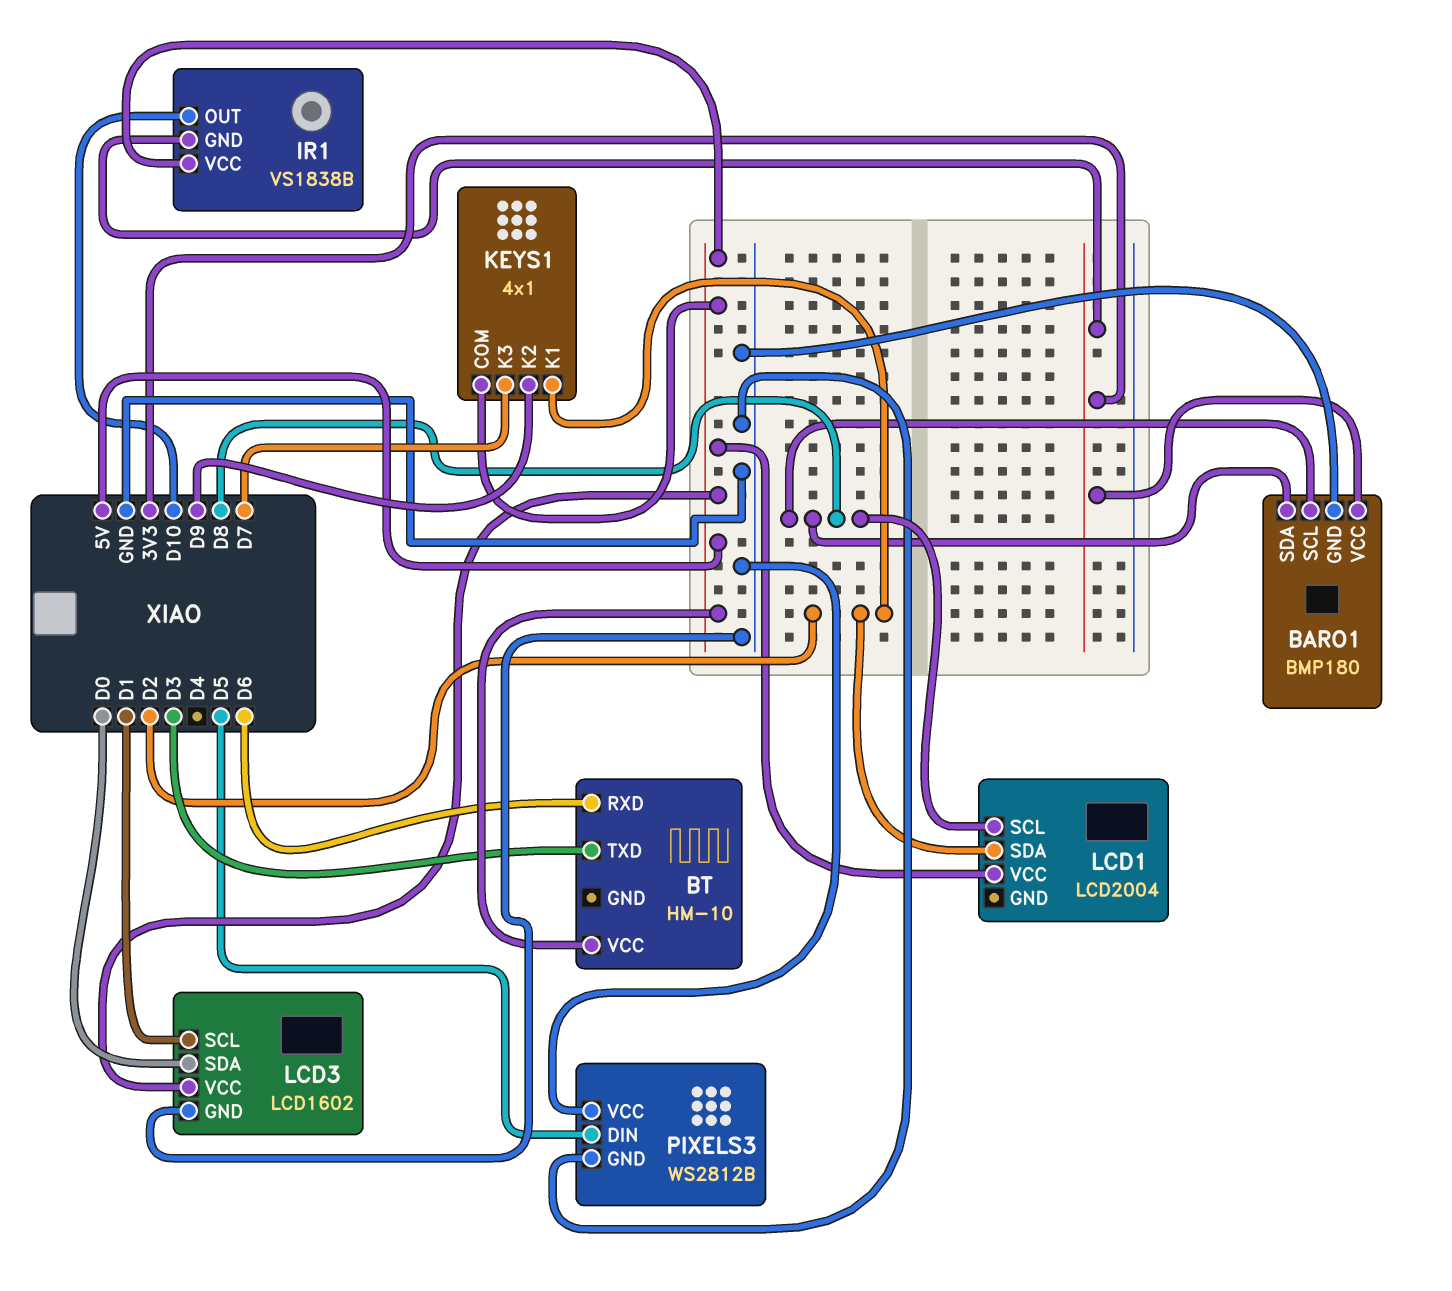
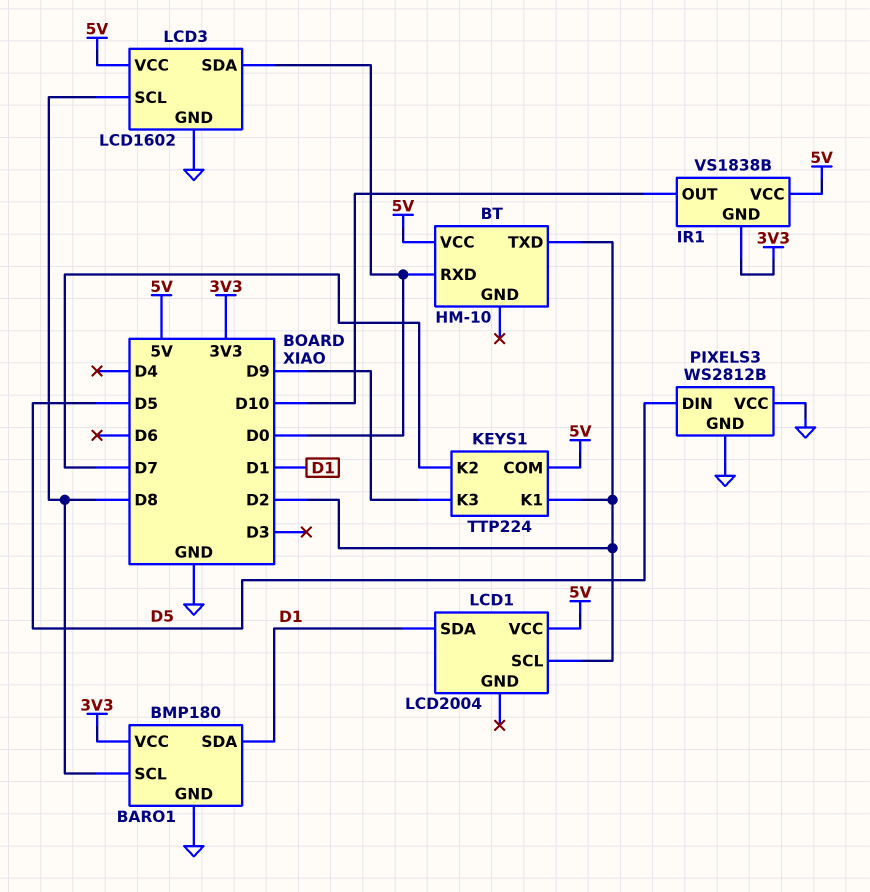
BARO1 pin SDA: D8 -> D1
BT pin RXD: D6 -> D0
BT pin TXD: D3 -> D2
KEYS1: 4x1 -> TTP224
KEYS1 pin K2: D9 -> D7
KEYS1 pin K3: D7 -> D9
LCD1 pin SCL: D8 -> D2
LCD1 pin SDA: D2 -> D1
LCD3 pin SCL: D1 -> D8

